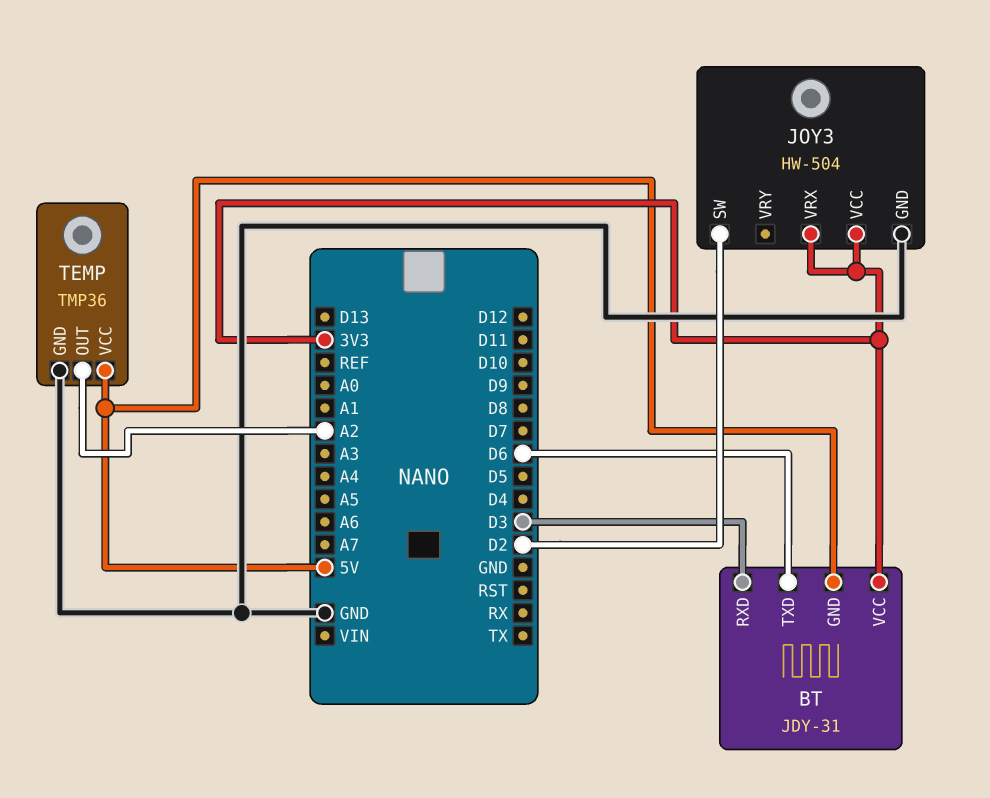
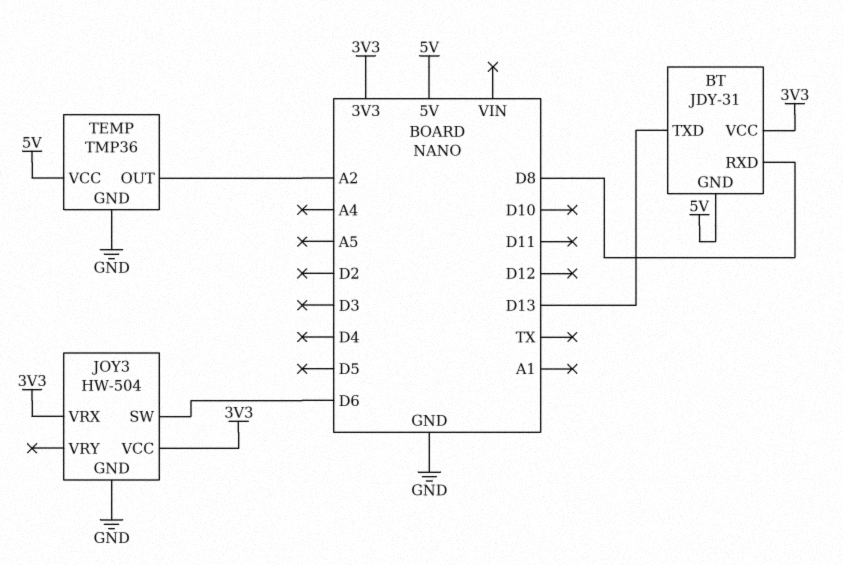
BT pin RXD: D3 -> D8
BT pin TXD: D6 -> D13
JOY3 pin SW: D2 -> D6

